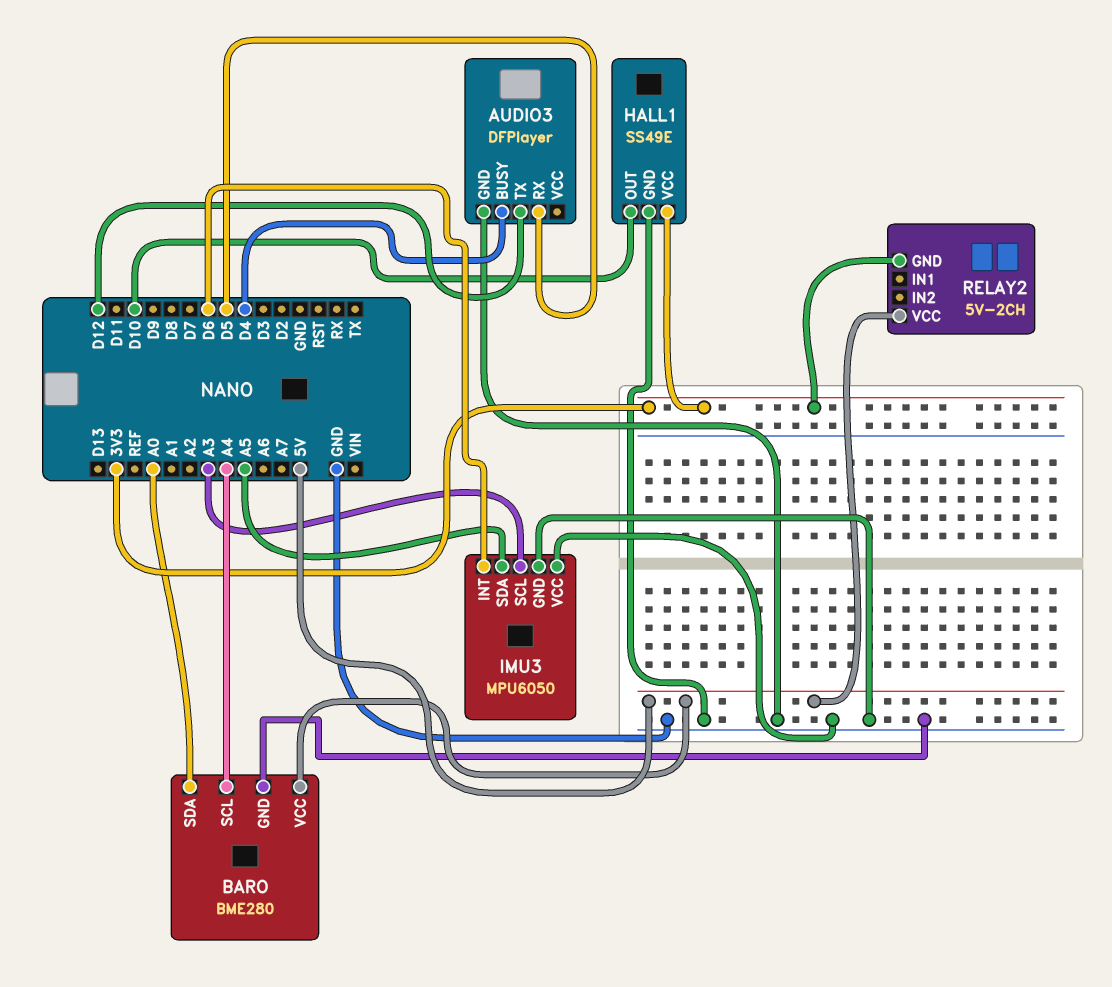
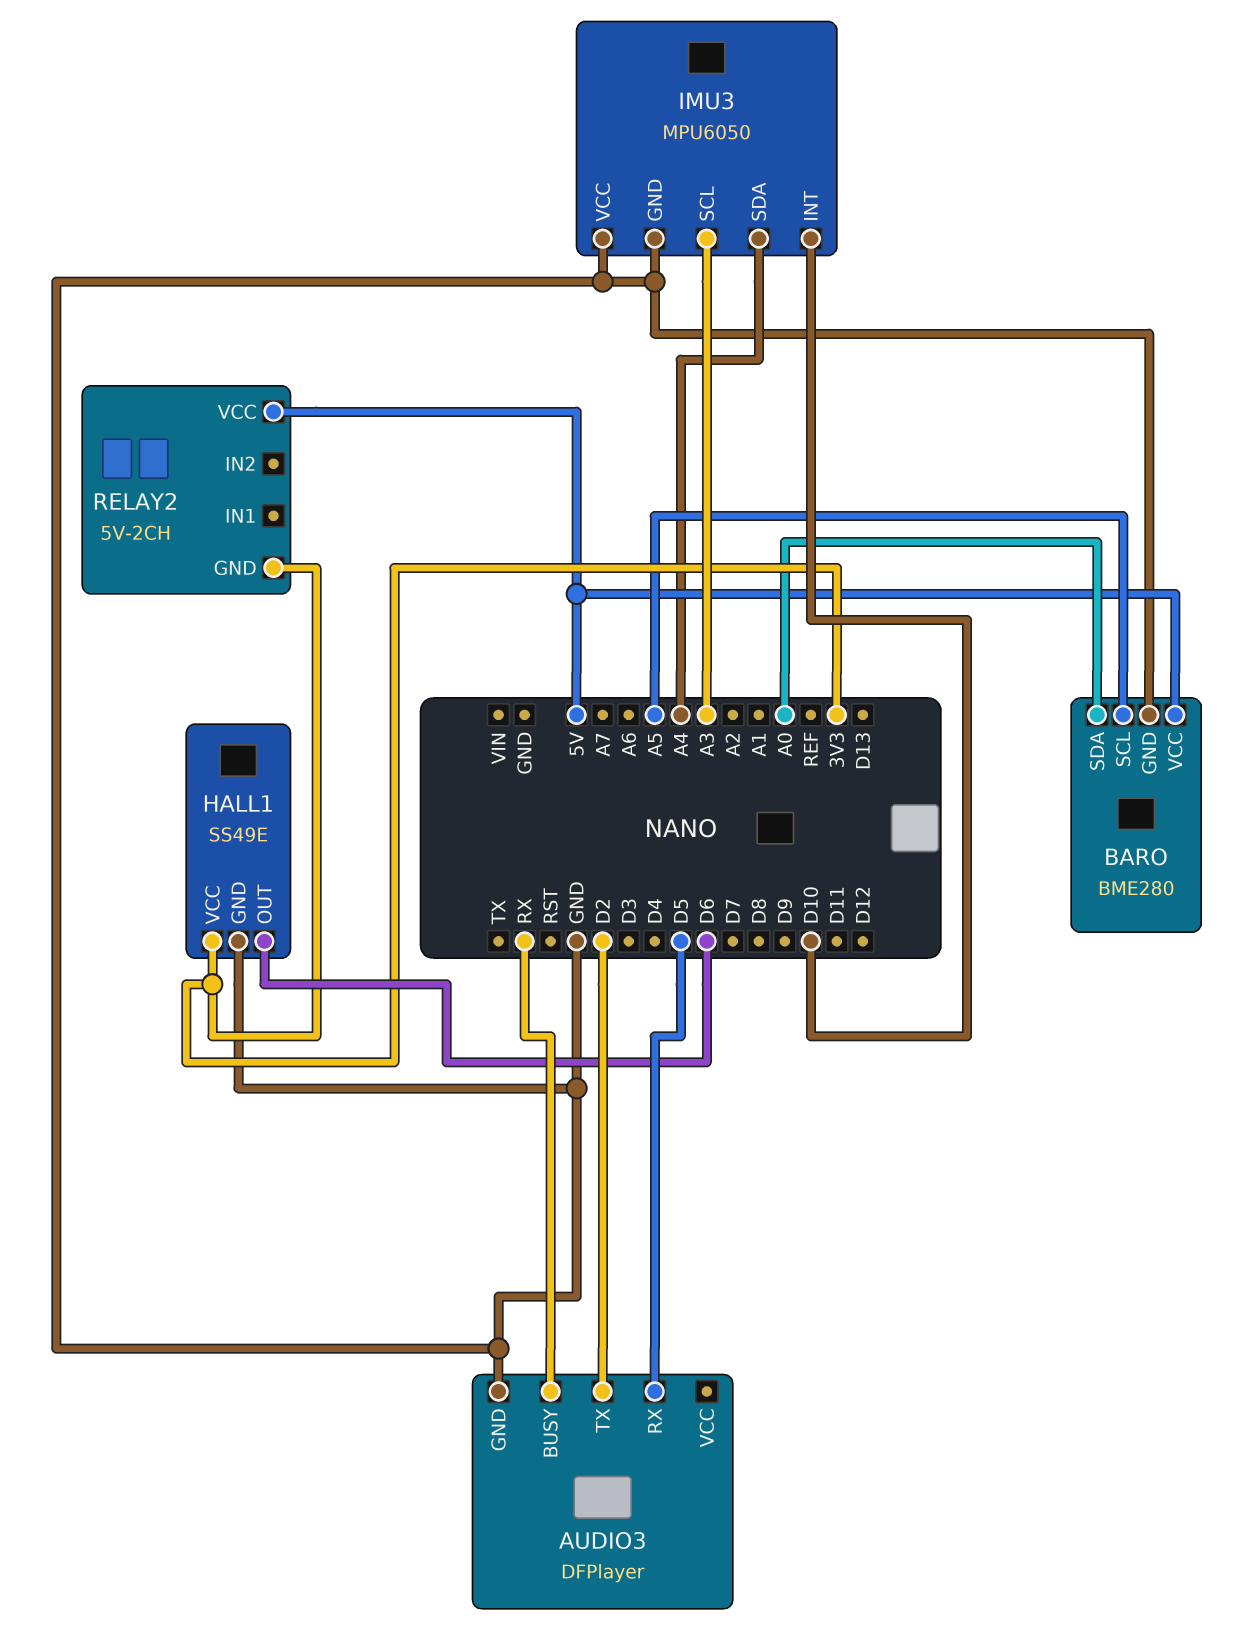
AUDIO3 pin BUSY: D4 -> RX
AUDIO3 pin TX: D12 -> D2
BARO pin SCL: A4 -> A5
HALL1 pin OUT: D10 -> D6
IMU3 pin INT: D6 -> D10
IMU3 pin SDA: A5 -> A4

